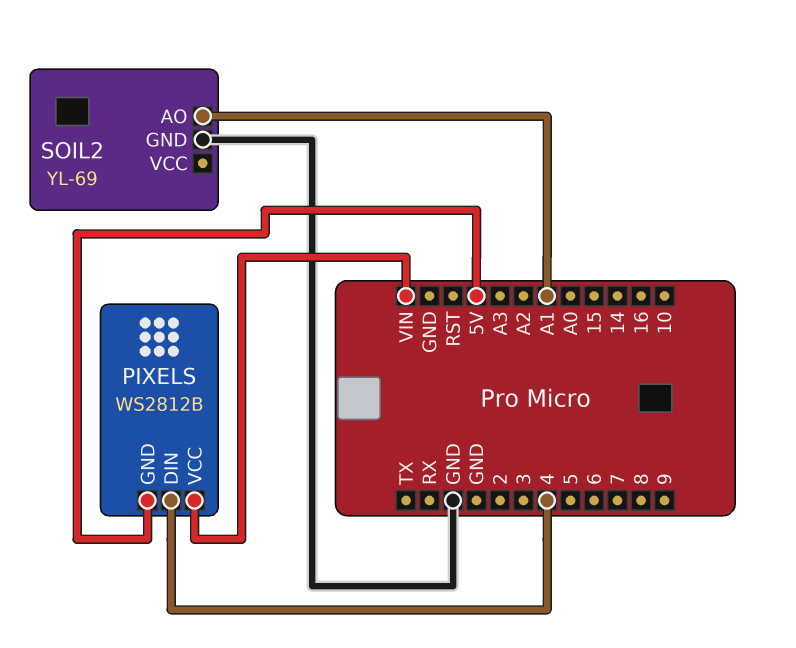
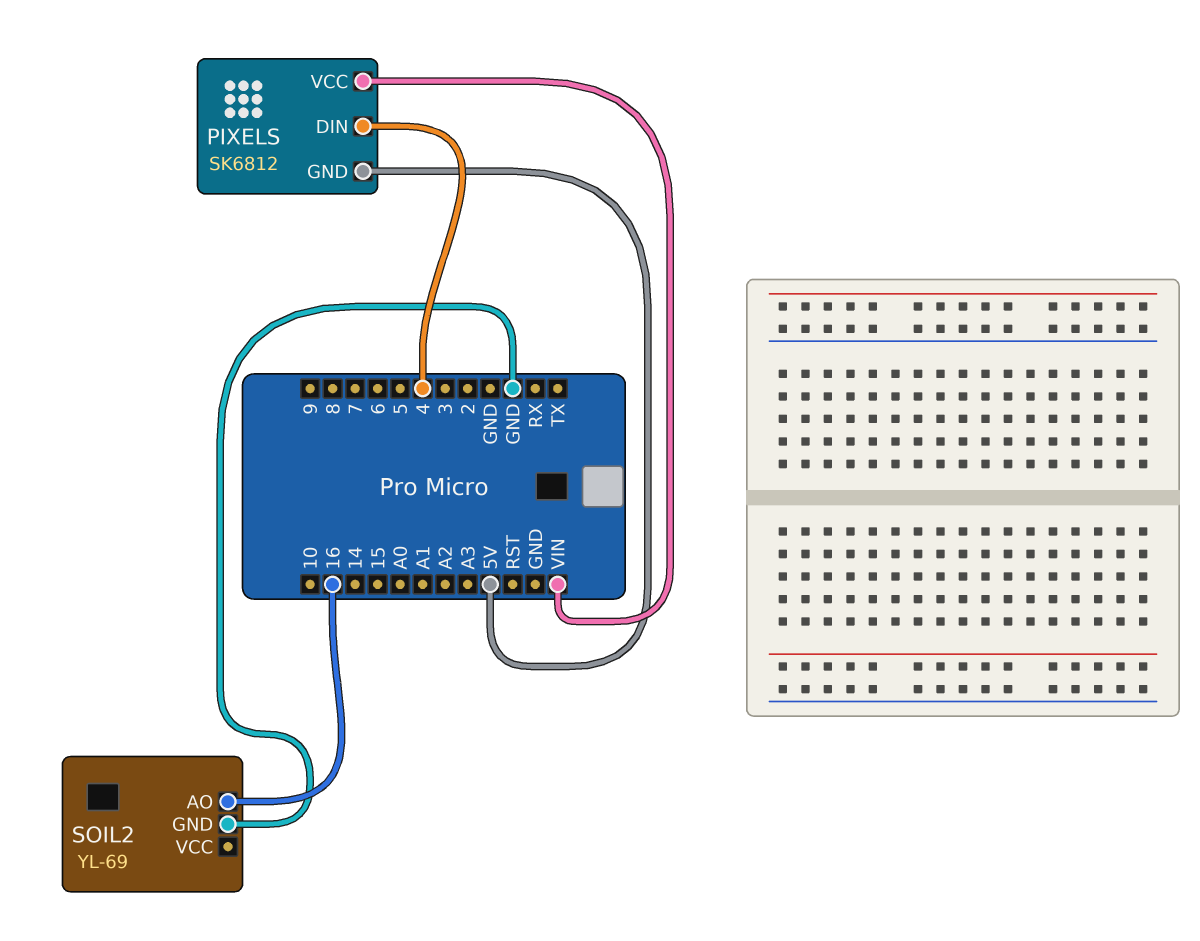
PIXELS: WS2812B -> SK6812
SOIL2 pin AO: A1 -> 16

